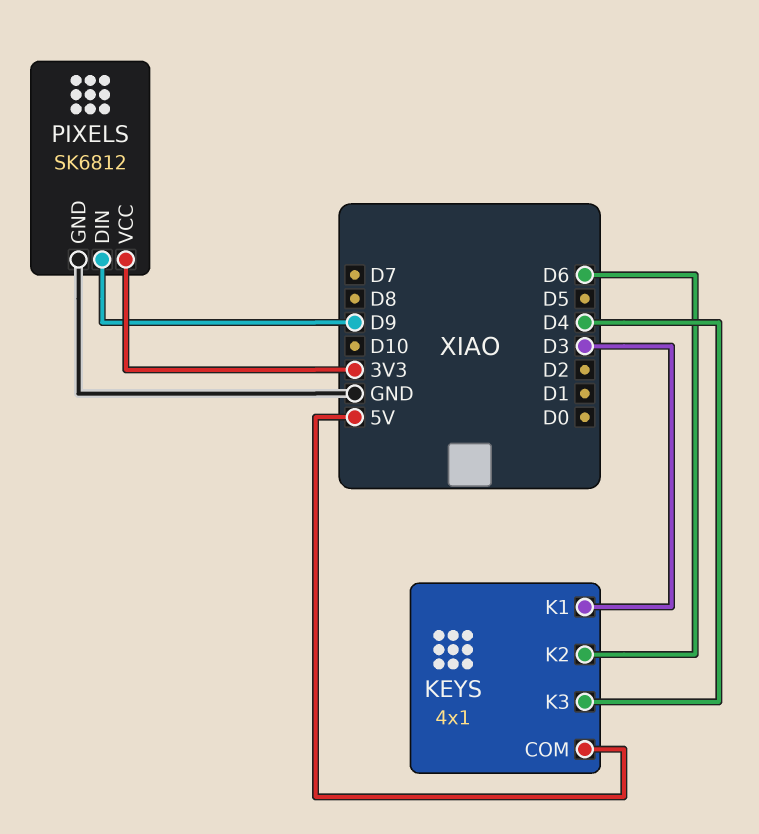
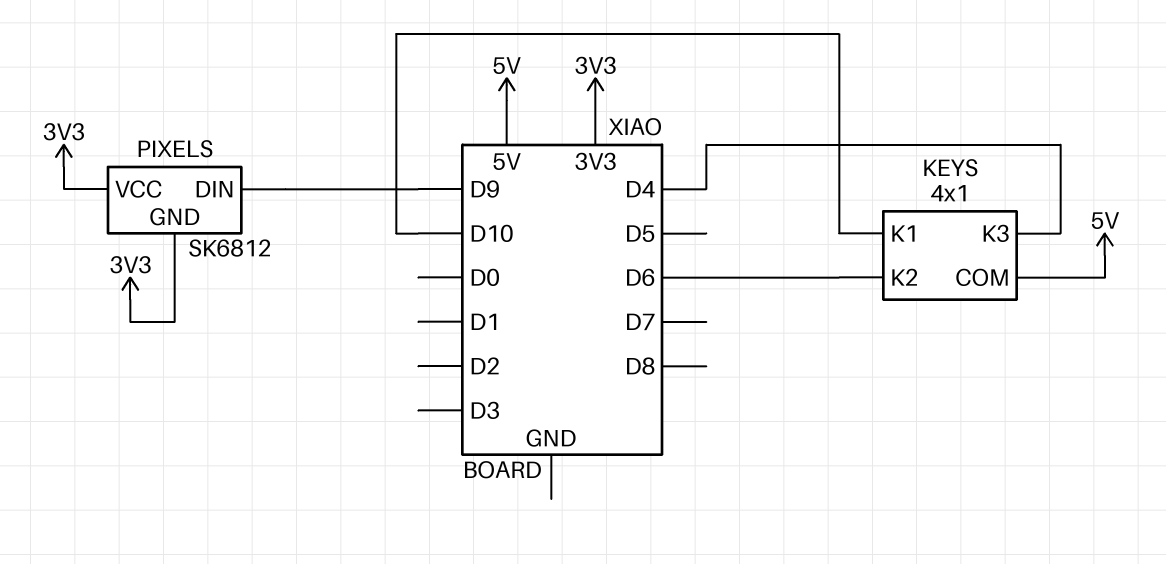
KEYS pin K1: D3 -> D10
PIXELS pin GND: GND -> 3V3

